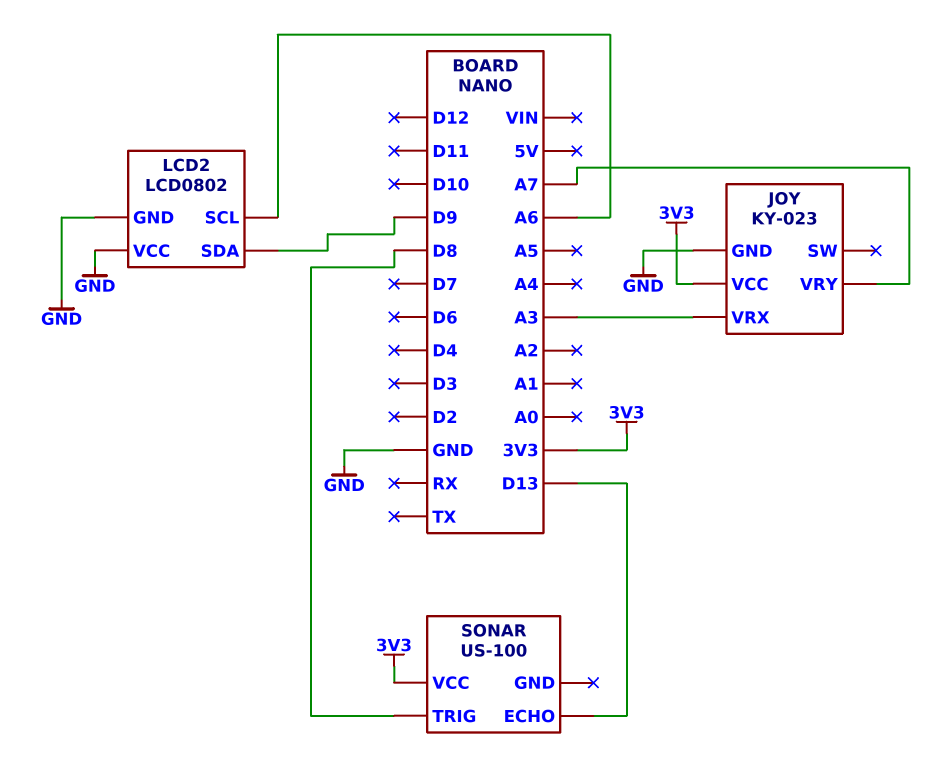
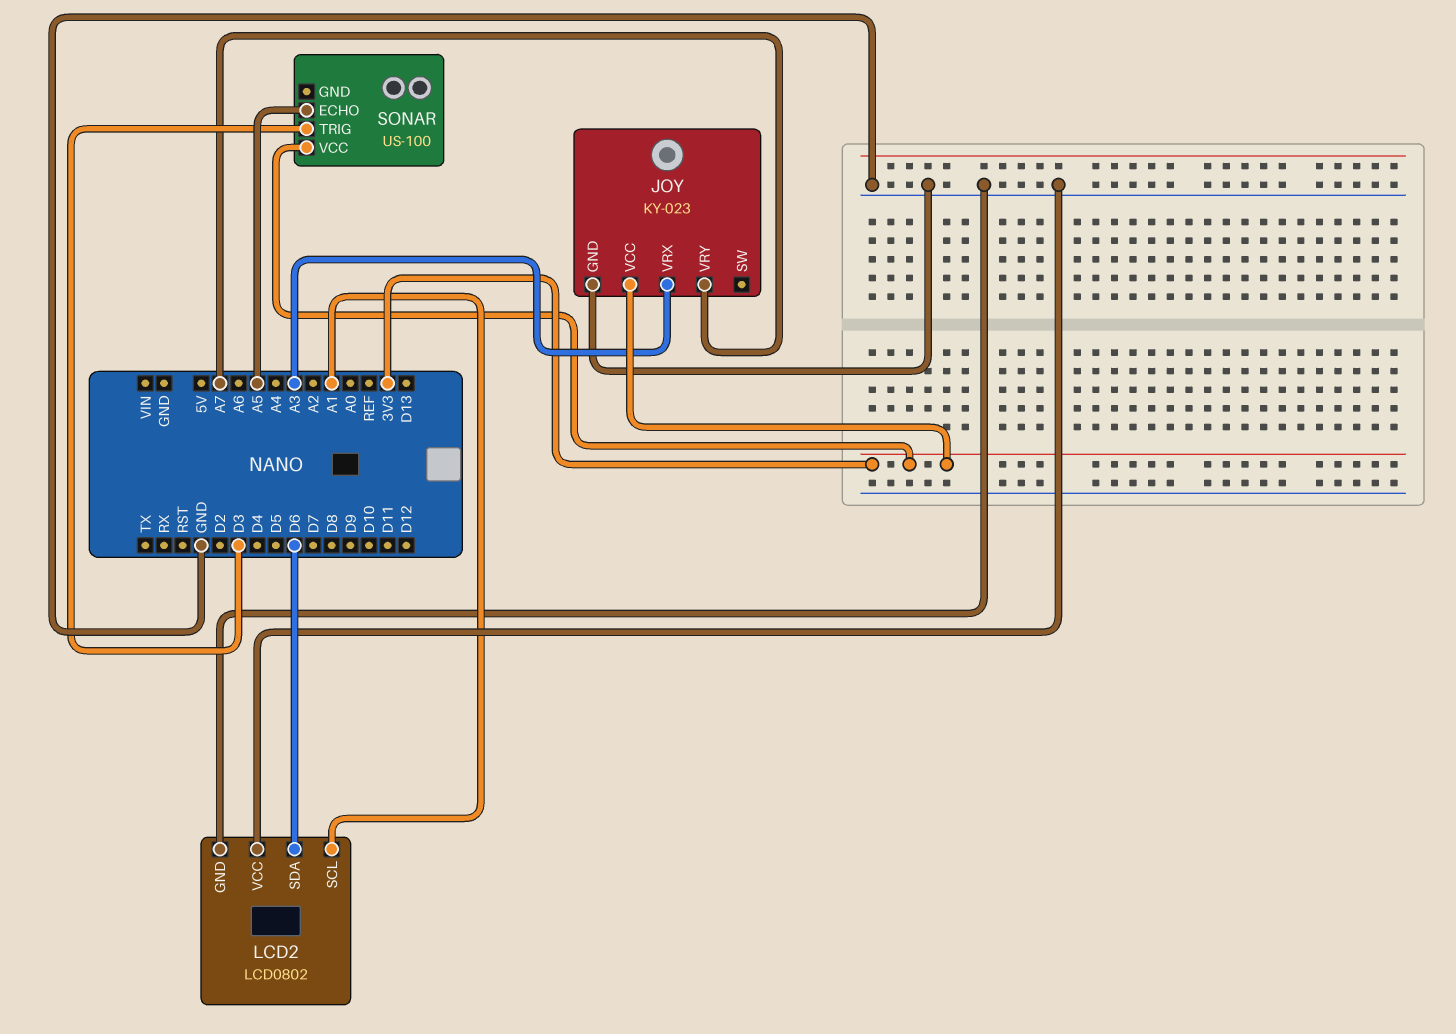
LCD2 pin SCL: A6 -> A1
LCD2 pin SDA: D9 -> D6
SONAR pin ECHO: D13 -> A5
SONAR pin TRIG: D8 -> D3

